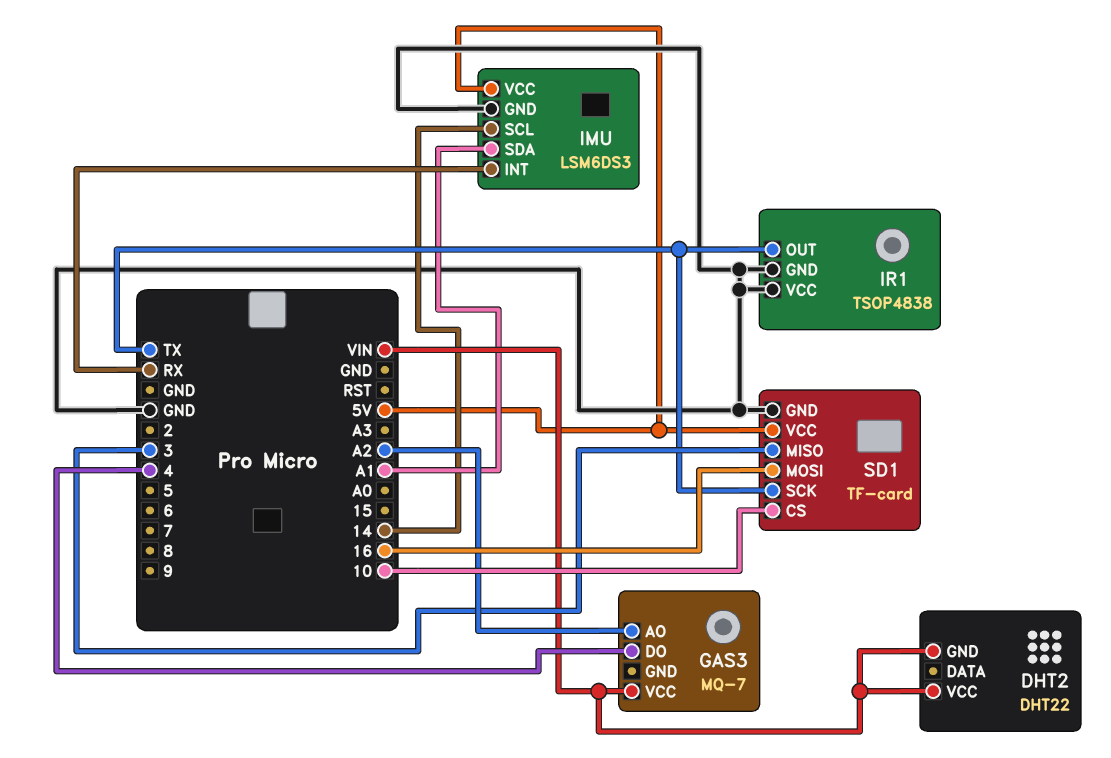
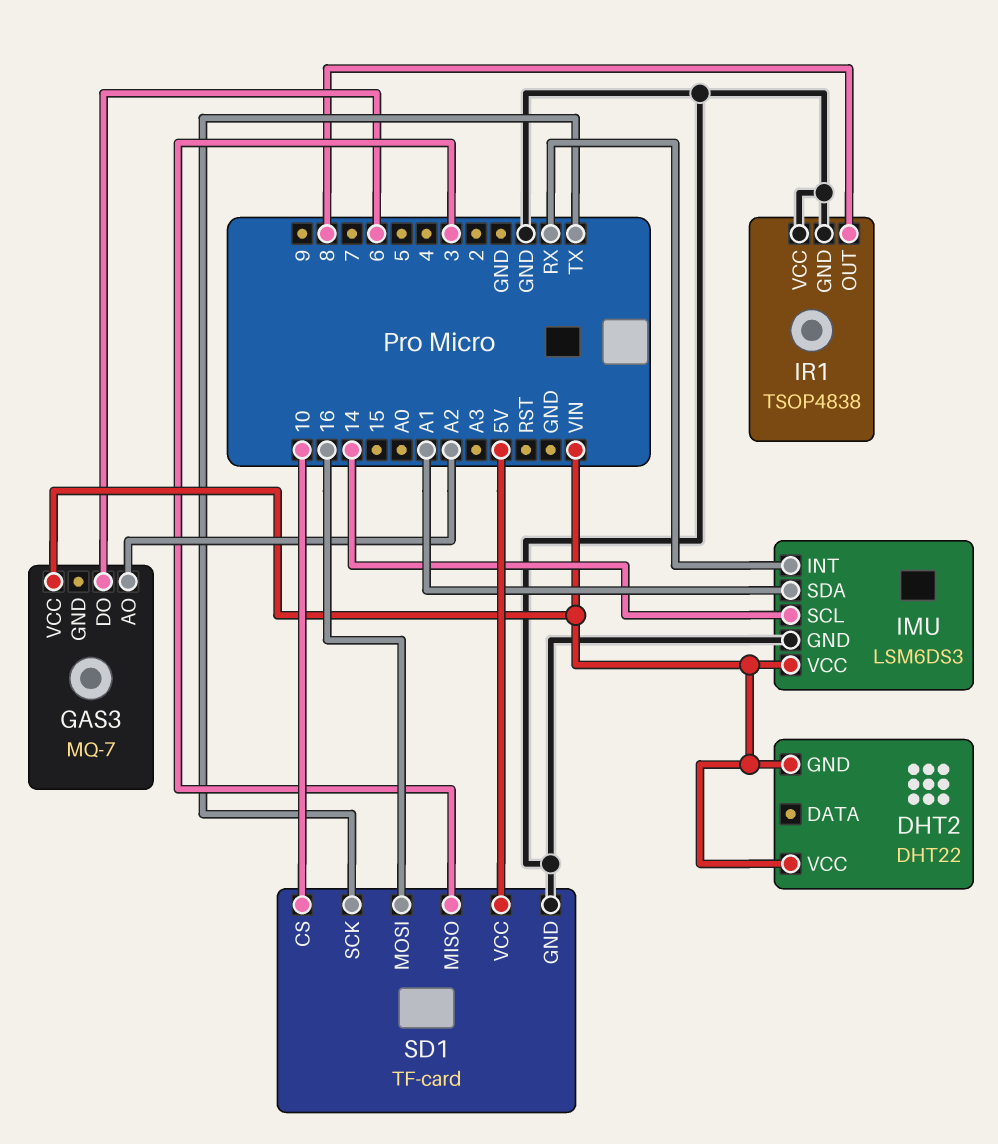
GAS3 pin DO: 4 -> 6
IMU pin VCC: 5V -> VIN
IR1 pin OUT: TX -> 8

